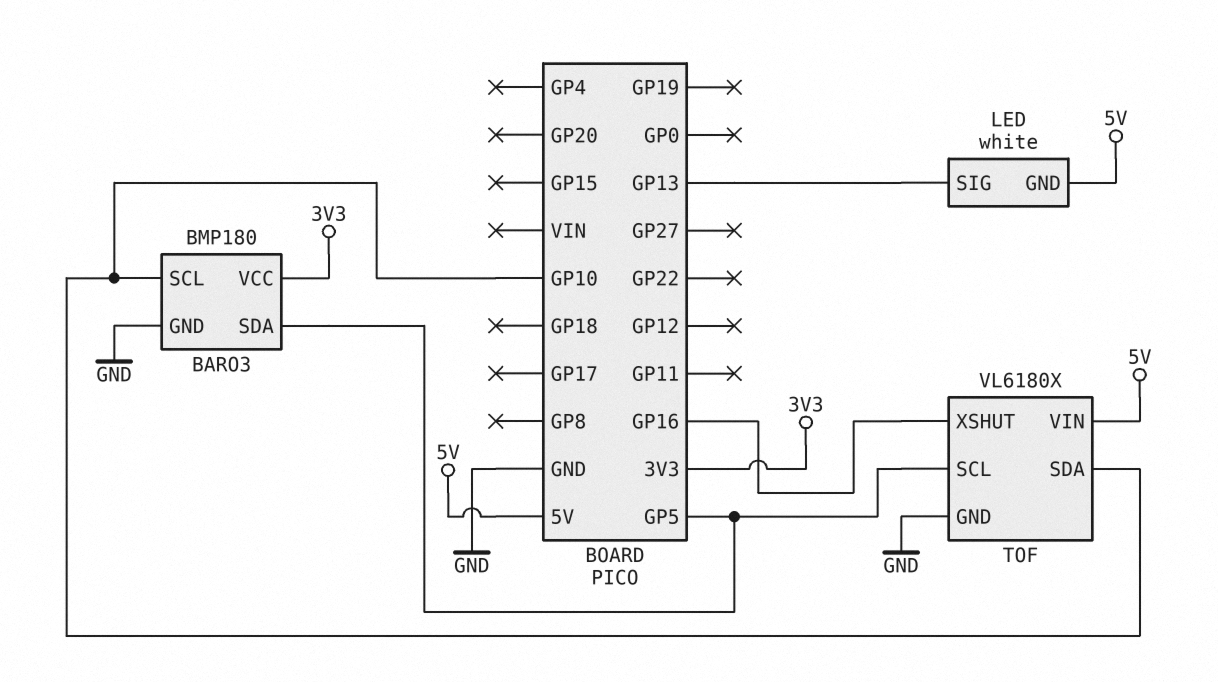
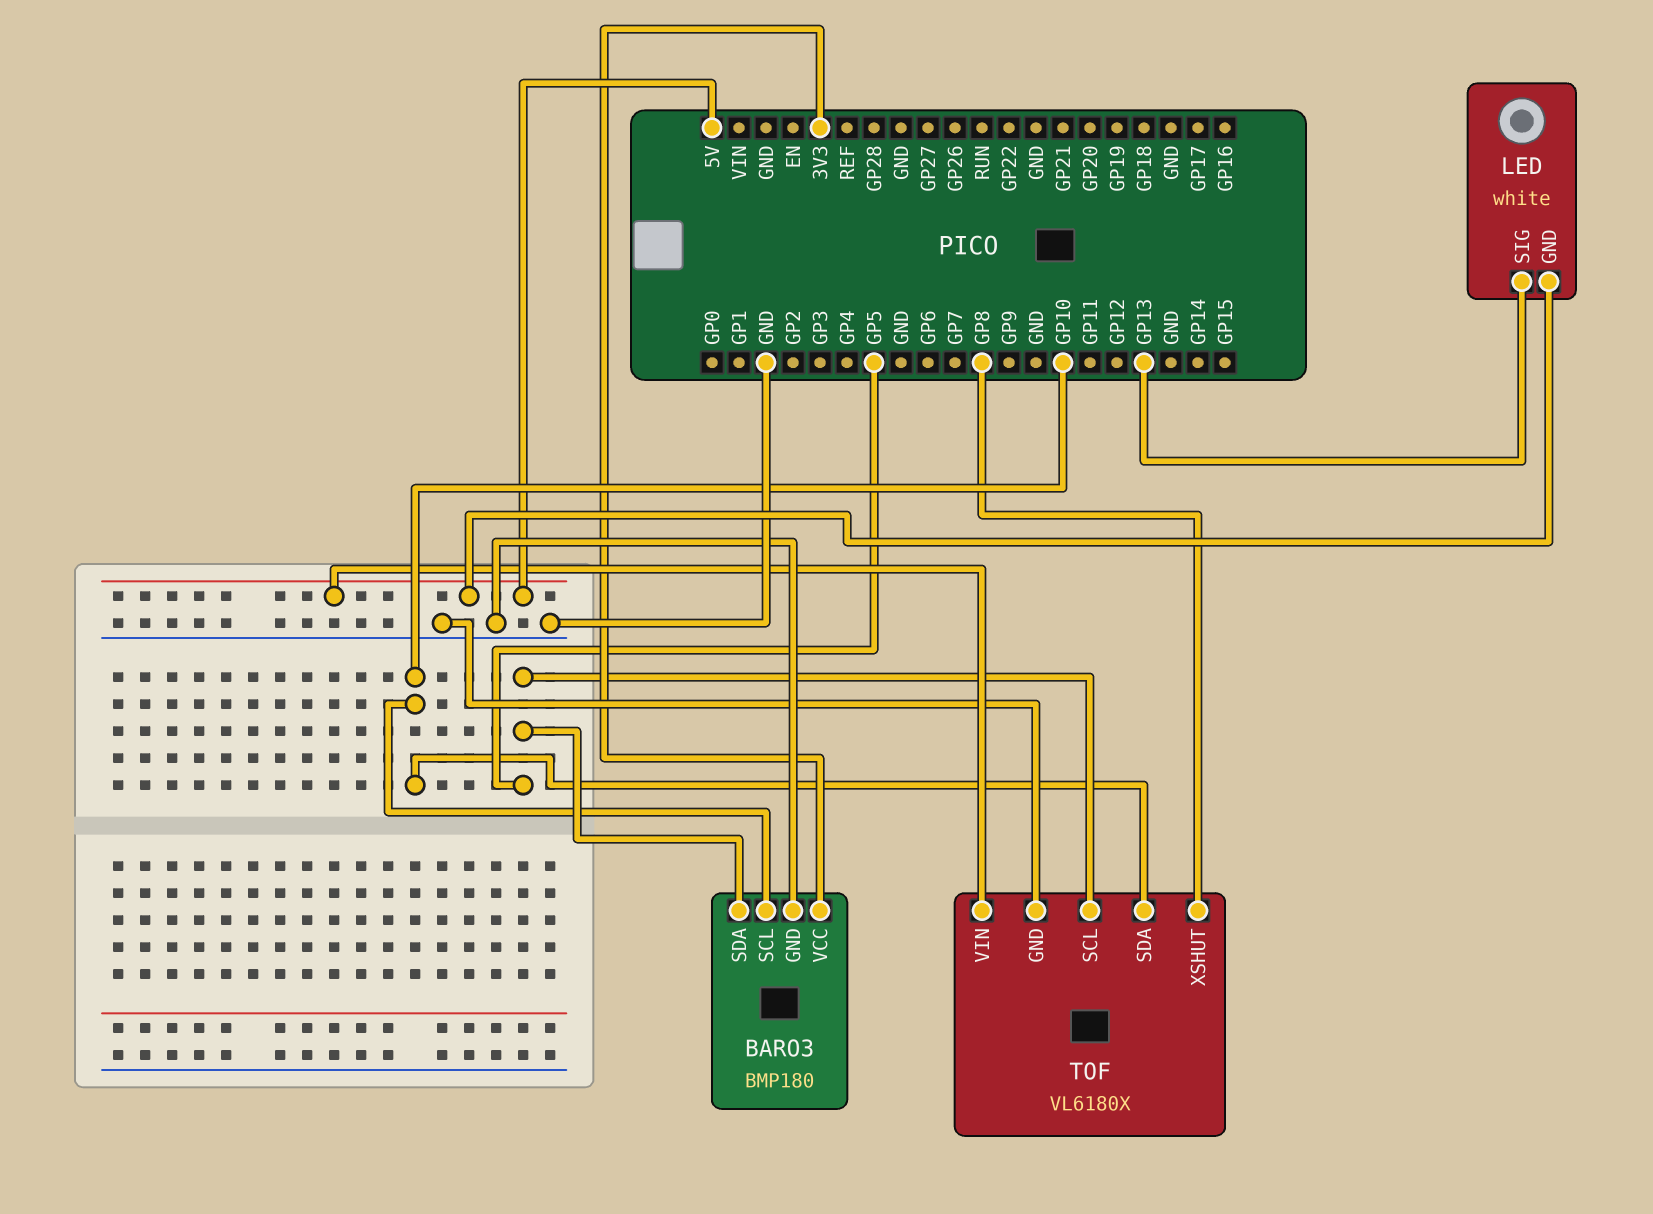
TOF pin XSHUT: GP16 -> GP8

